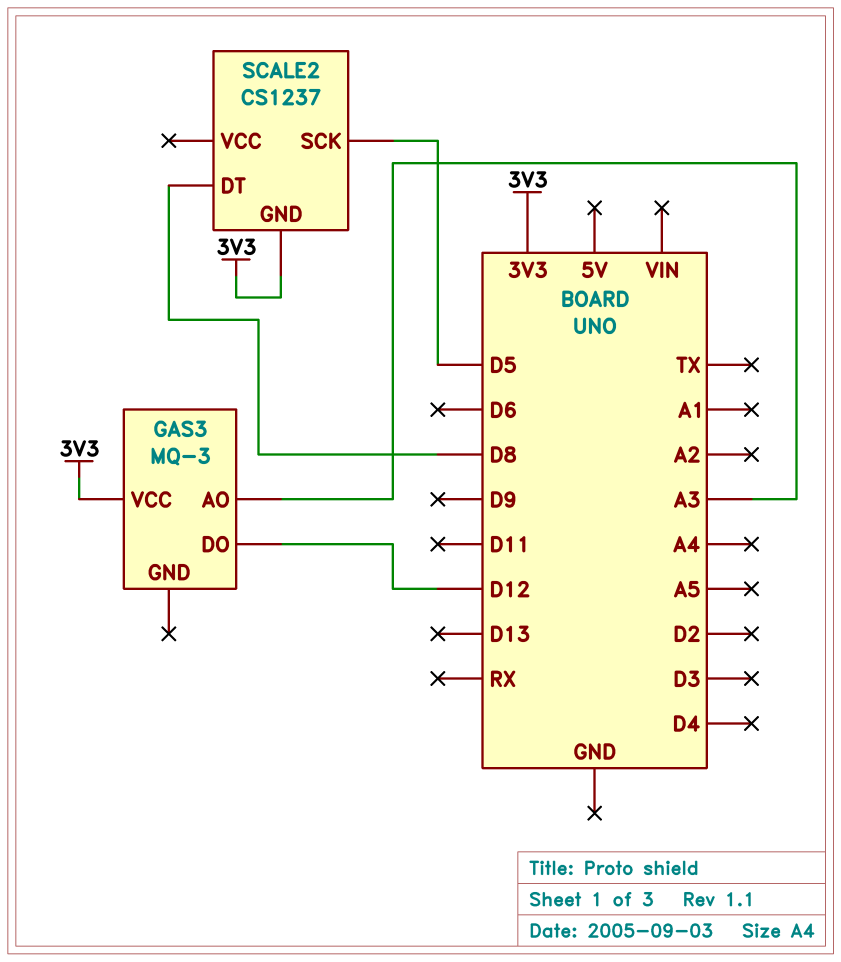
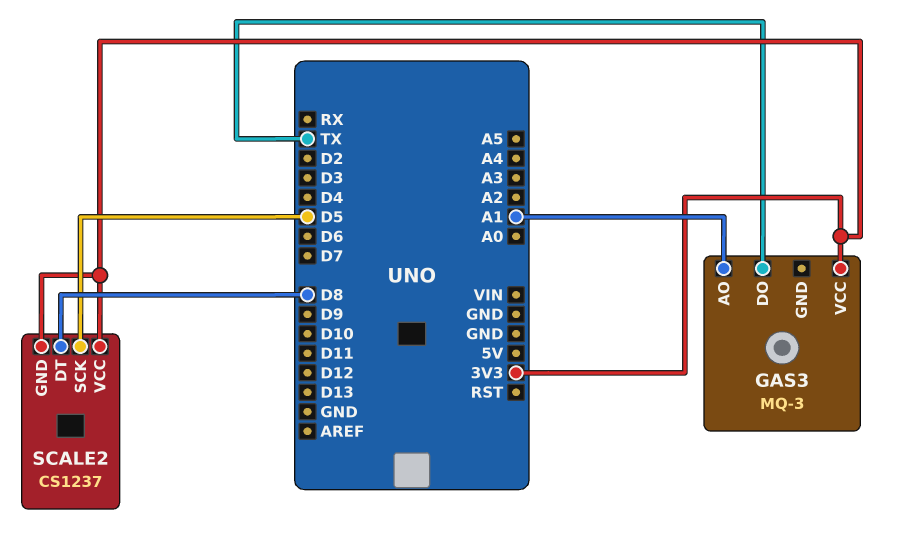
GAS3 pin AO: A3 -> A1
GAS3 pin DO: D12 -> TX
SCALE2 pin VCC: none -> 3V3

